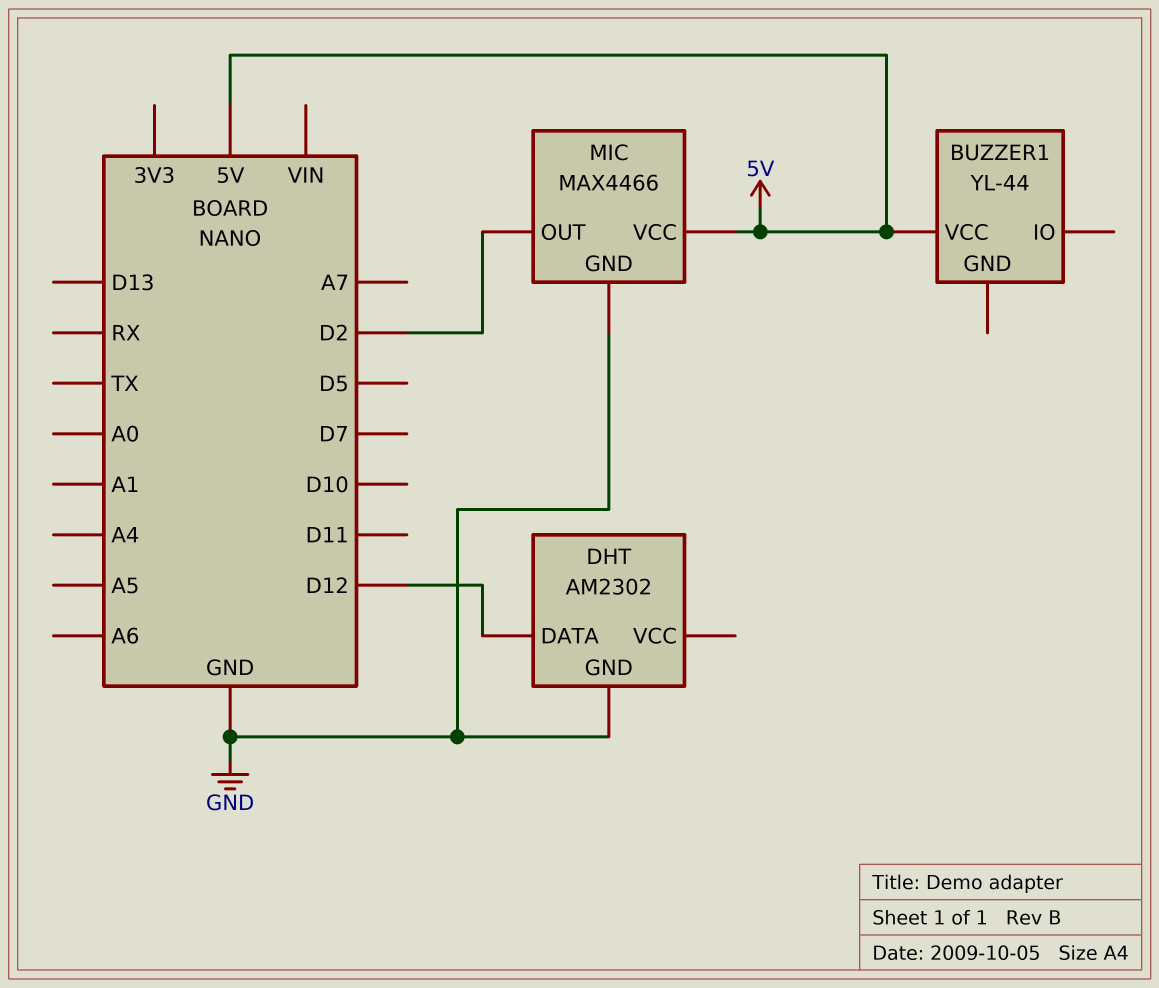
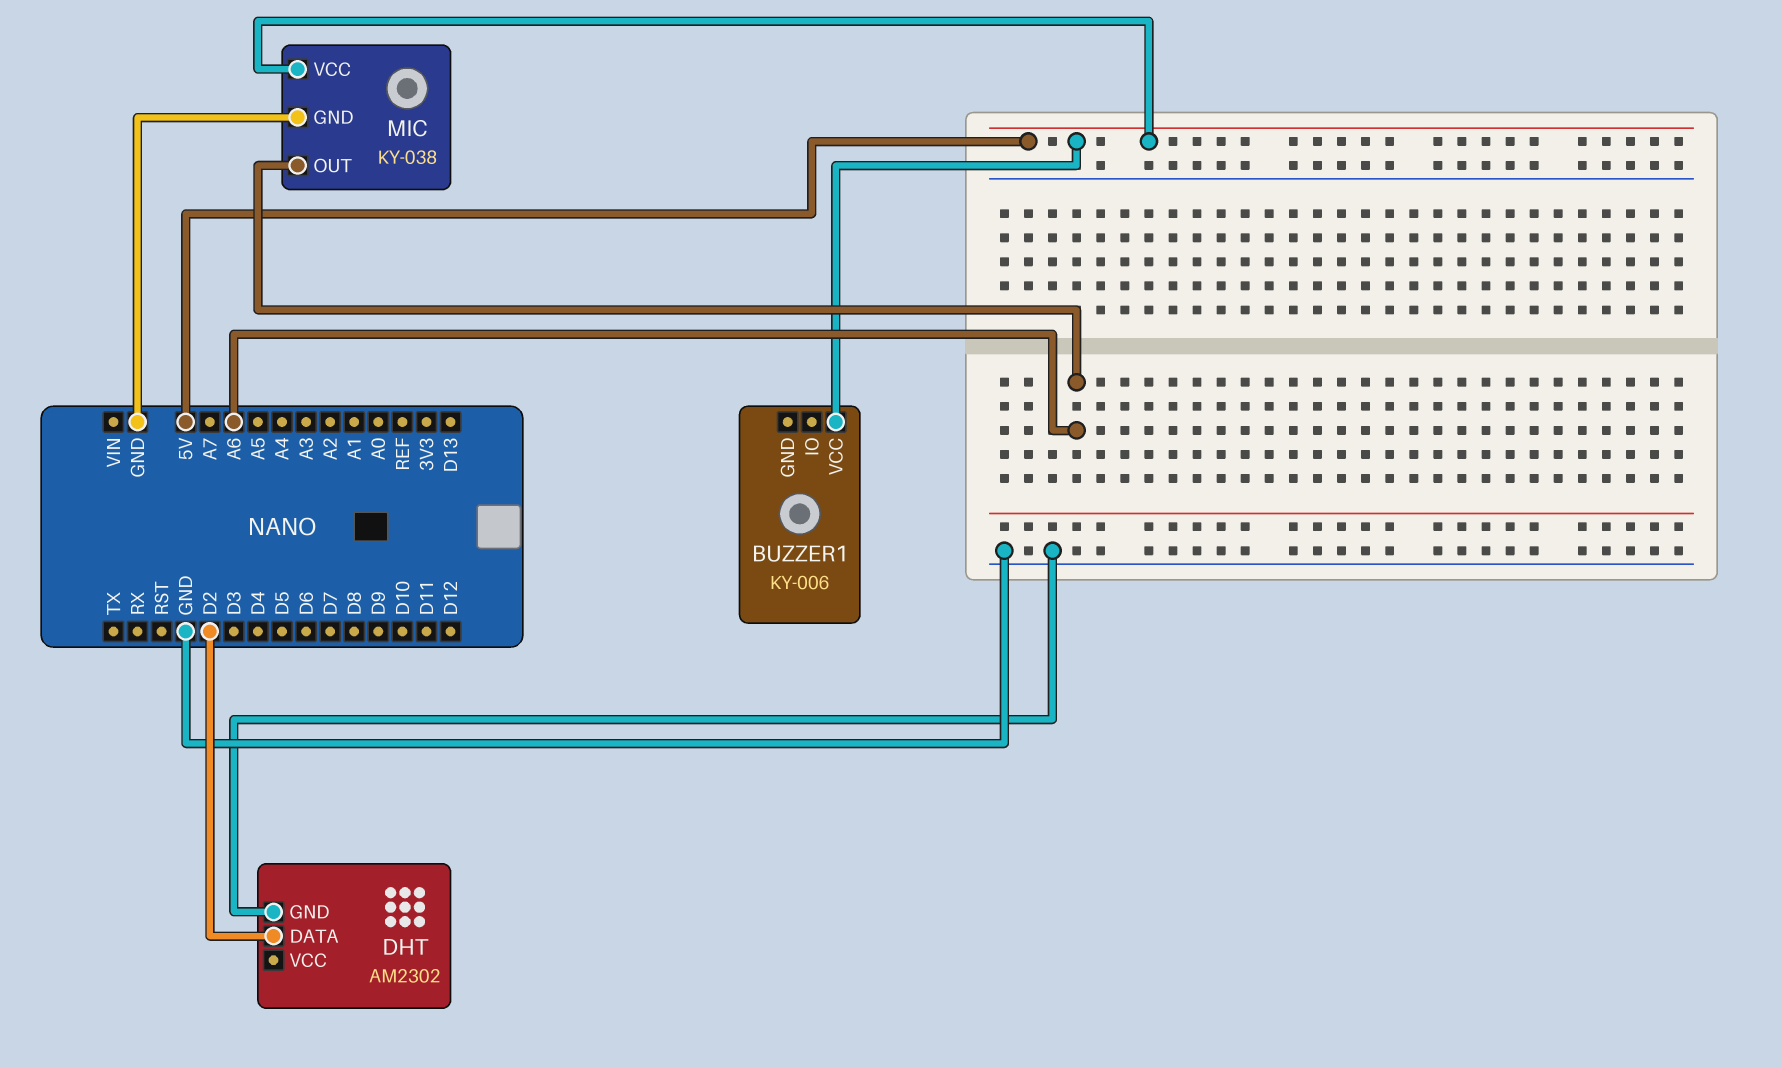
BUZZER1: YL-44 -> KY-006
DHT pin DATA: D12 -> D2
MIC: MAX4466 -> KY-038
MIC pin OUT: D2 -> A6

